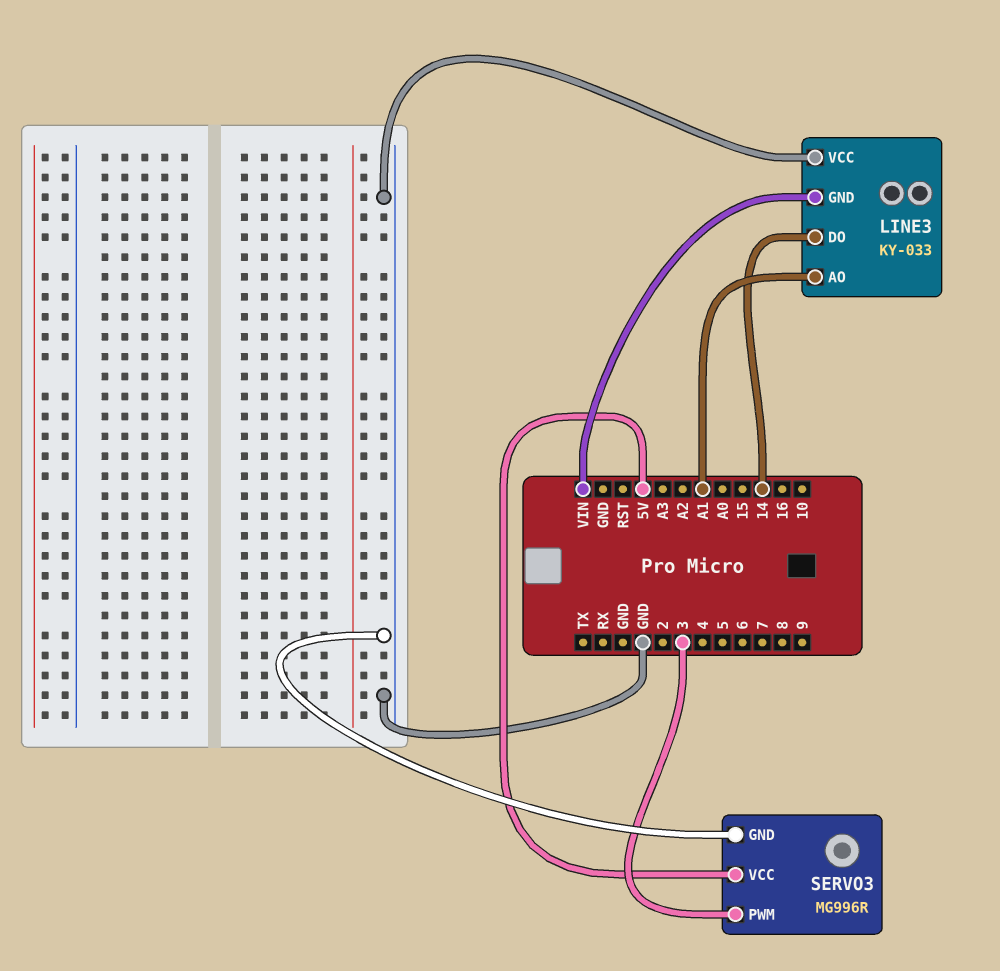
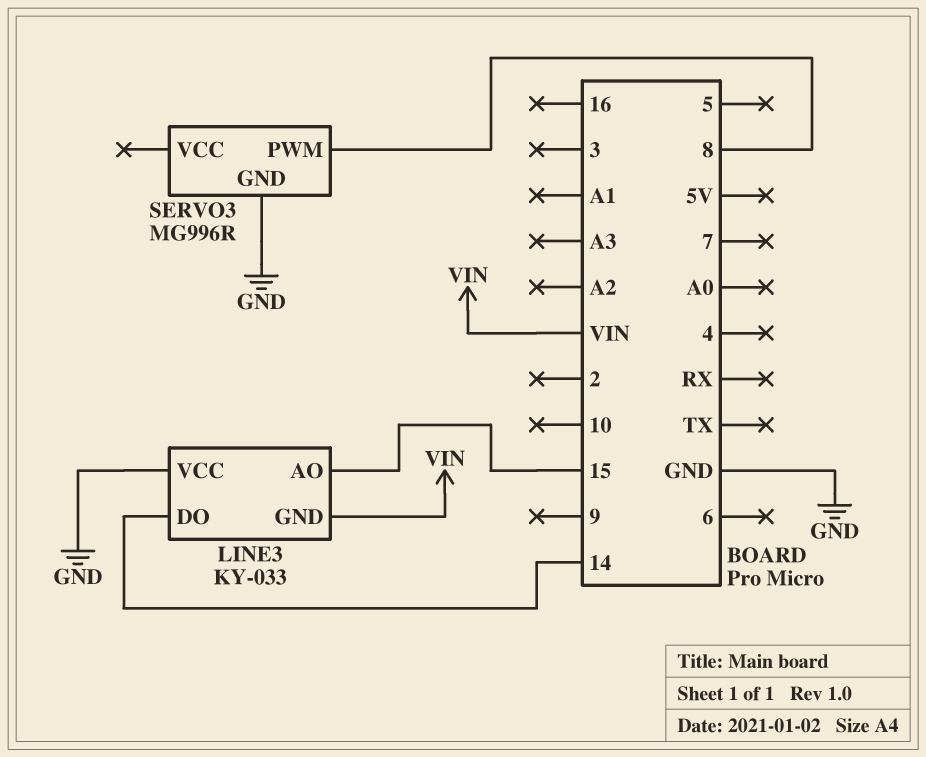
LINE3 pin AO: A1 -> 15
SERVO3 pin PWM: 3 -> 8
SERVO3 pin VCC: 5V -> none

